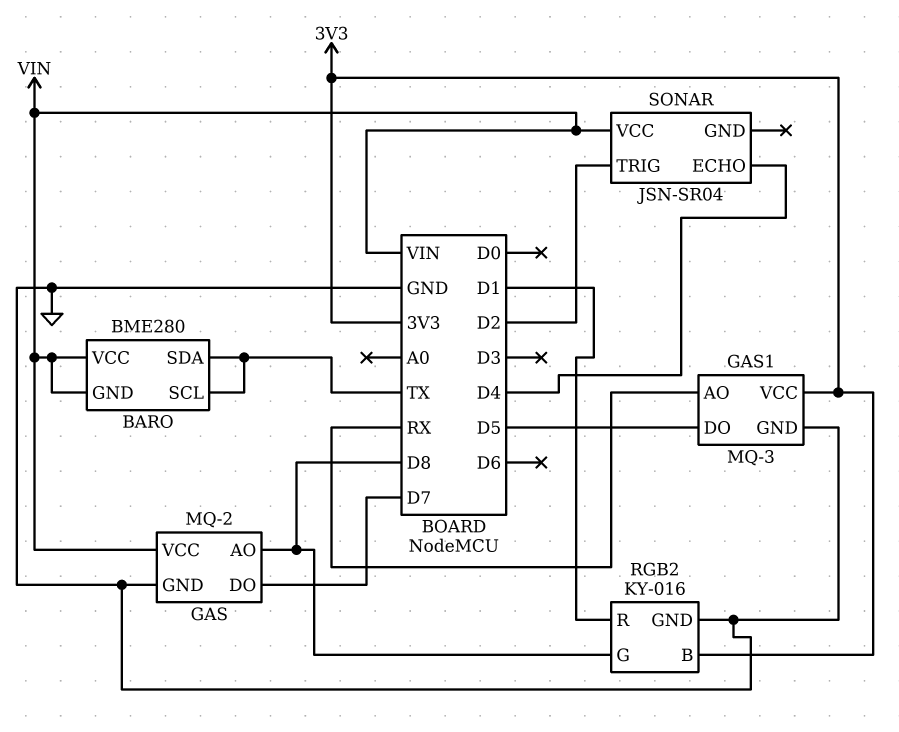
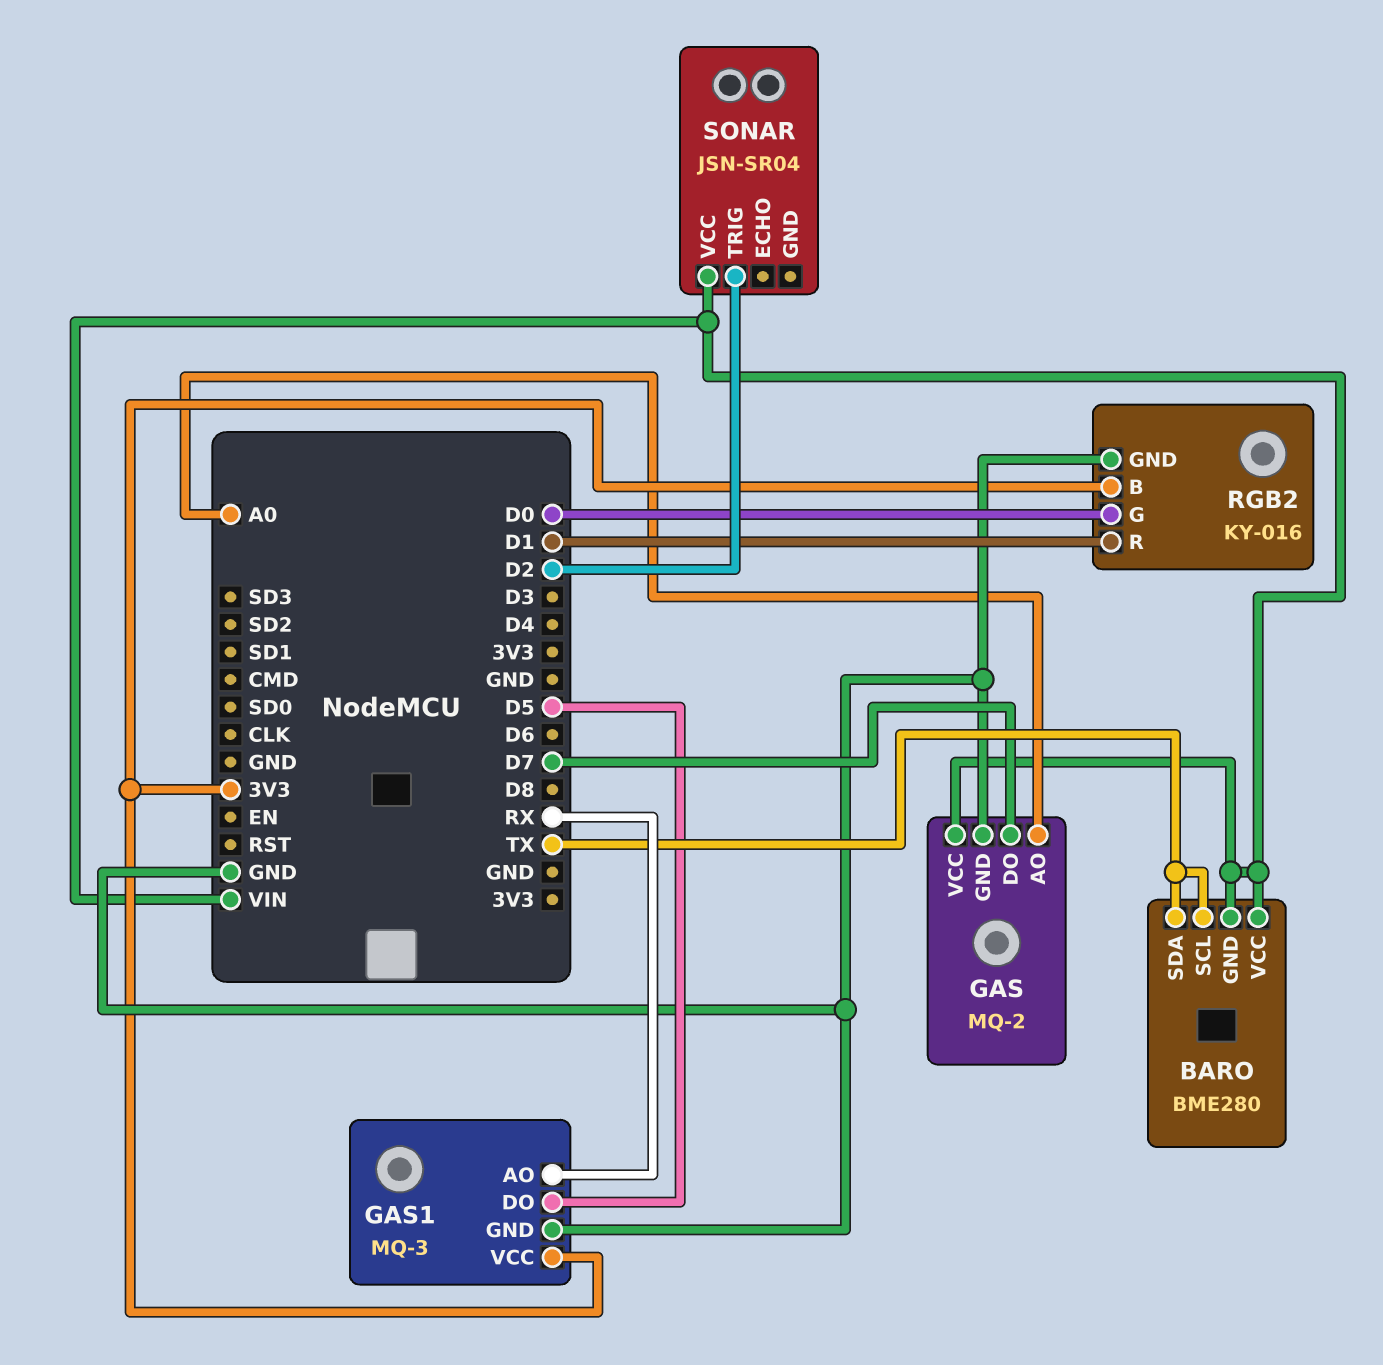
GAS pin AO: D8 -> A0
RGB2 pin G: D8 -> D0
SONAR pin ECHO: D4 -> none

